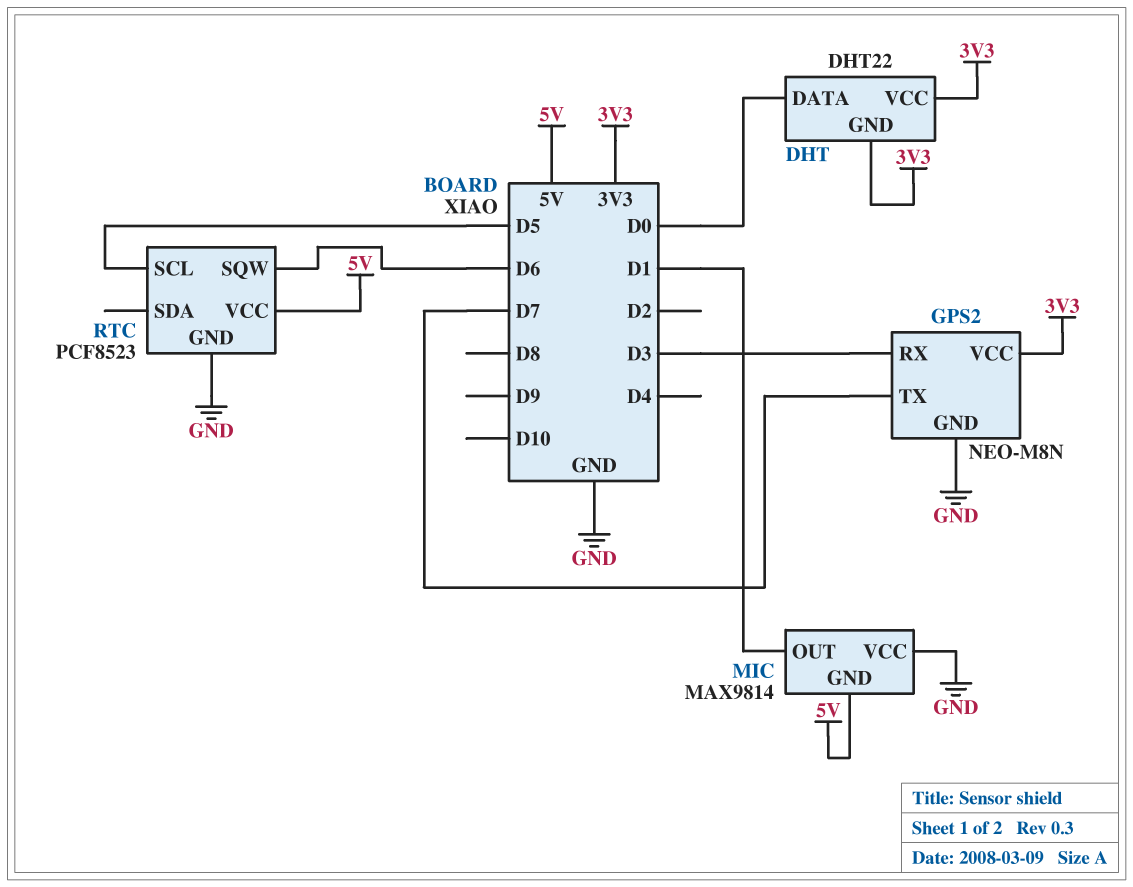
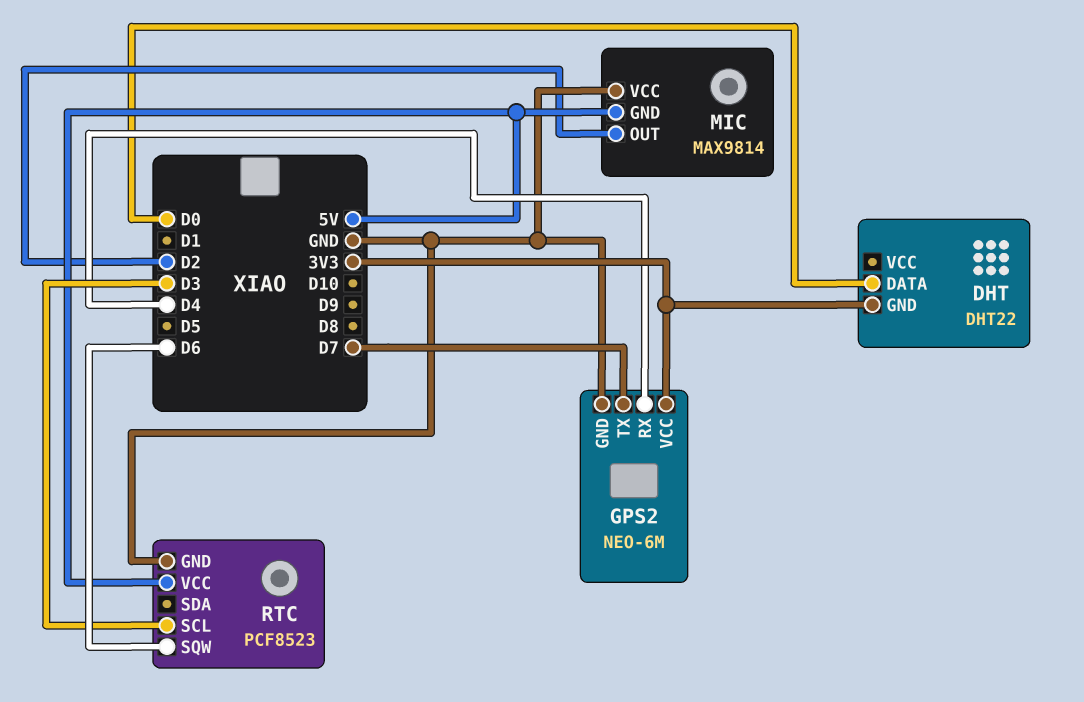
DHT pin VCC: 3V3 -> none
GPS2: NEO-M8N -> NEO-6M
GPS2 pin RX: D3 -> D4
MIC pin OUT: D1 -> D2
RTC pin SCL: D5 -> D3

